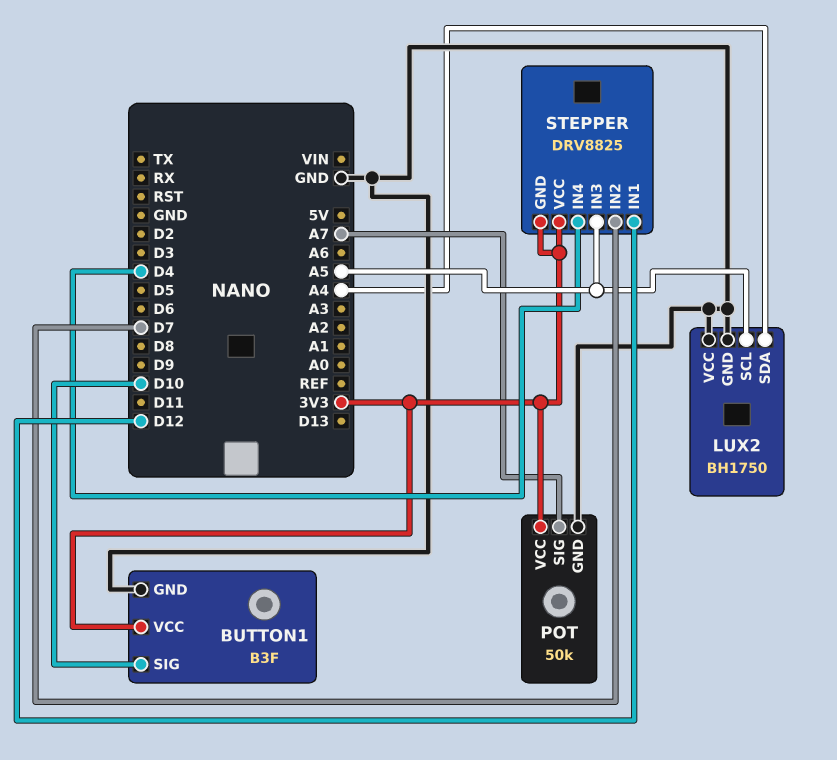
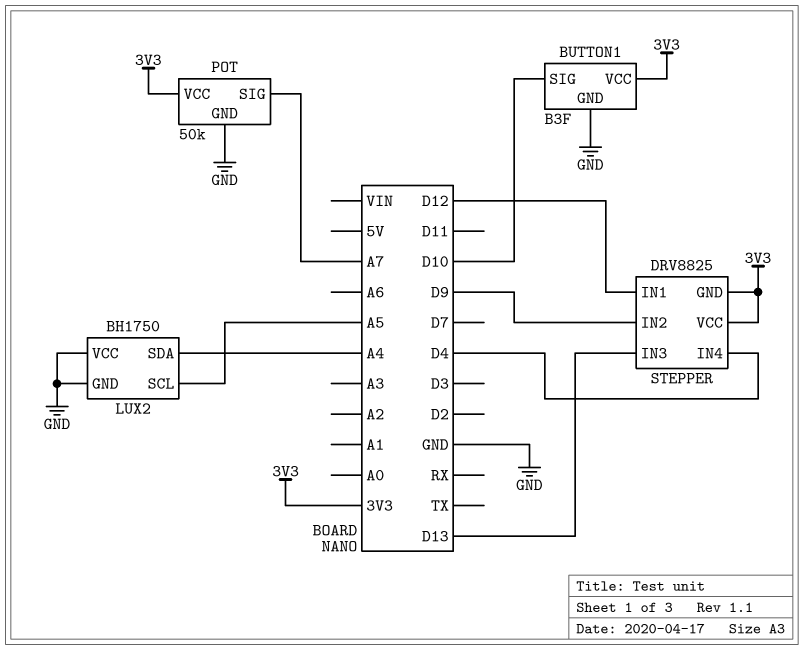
STEPPER pin IN2: D7 -> D9
STEPPER pin IN3: A5 -> D13

